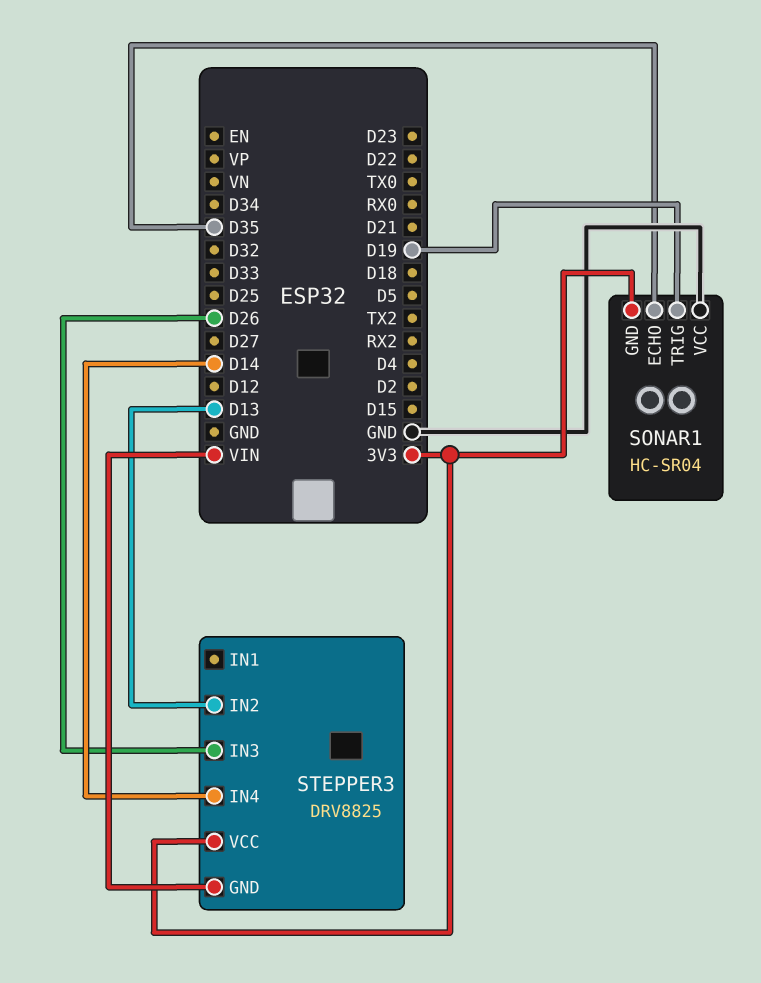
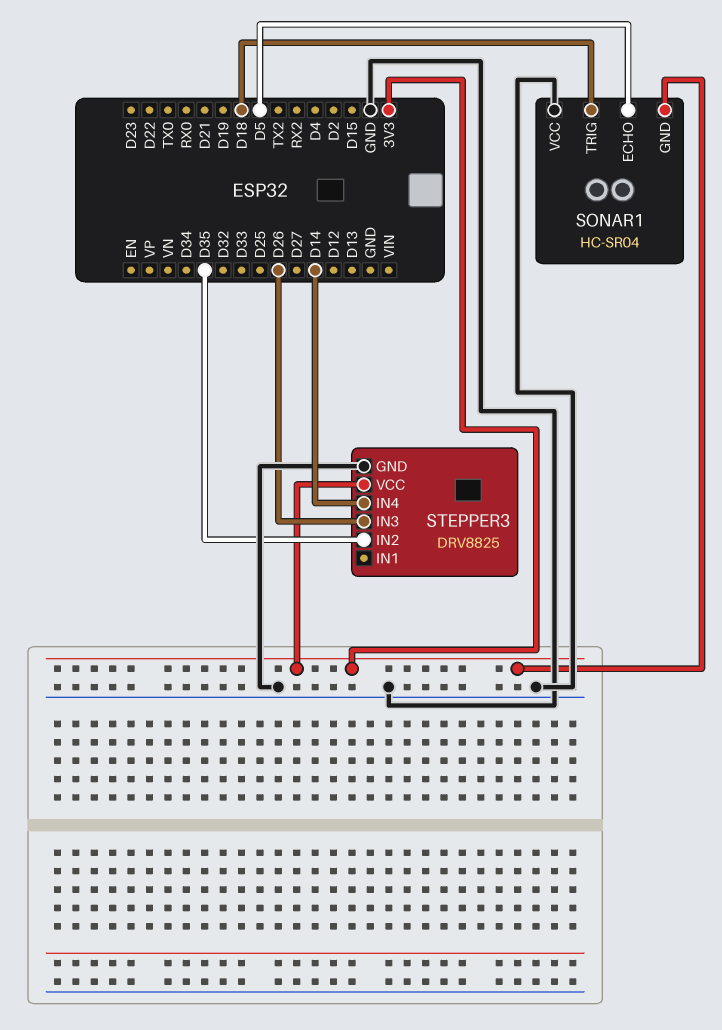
SONAR1 pin ECHO: D35 -> D5
SONAR1 pin TRIG: D19 -> D18
STEPPER3 pin GND: VIN -> GND
STEPPER3 pin IN2: D13 -> D35

